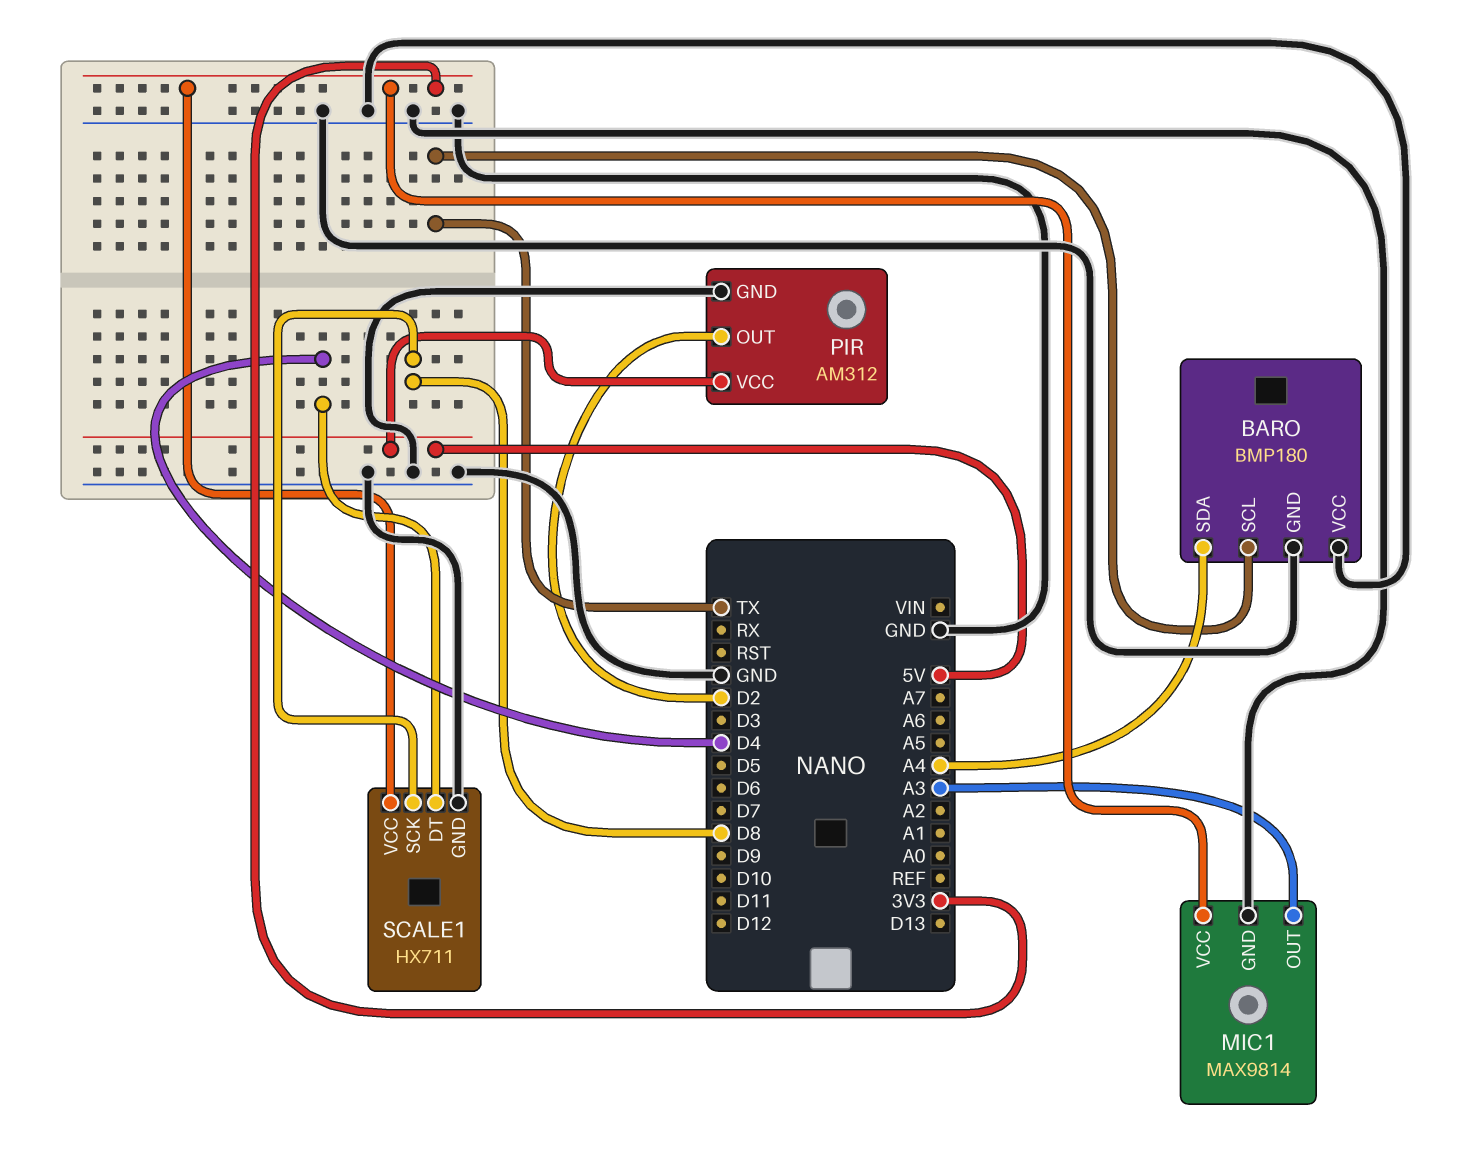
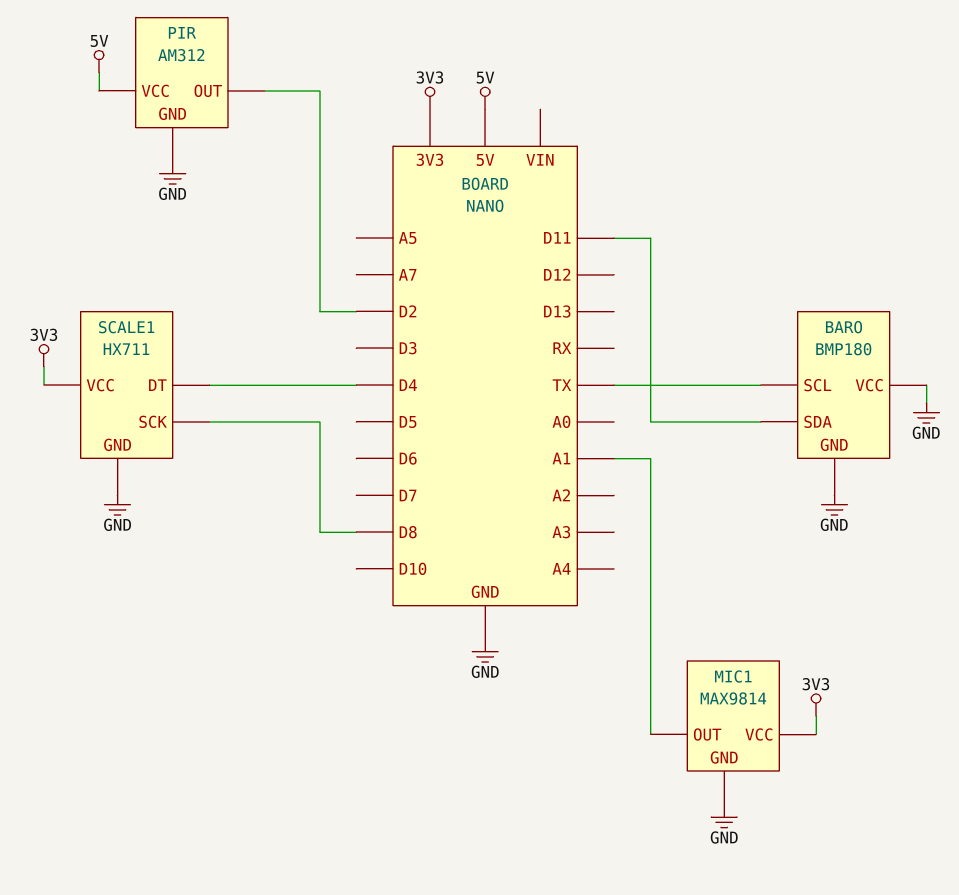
BARO pin SDA: A4 -> D11
MIC1 pin OUT: A3 -> A1

